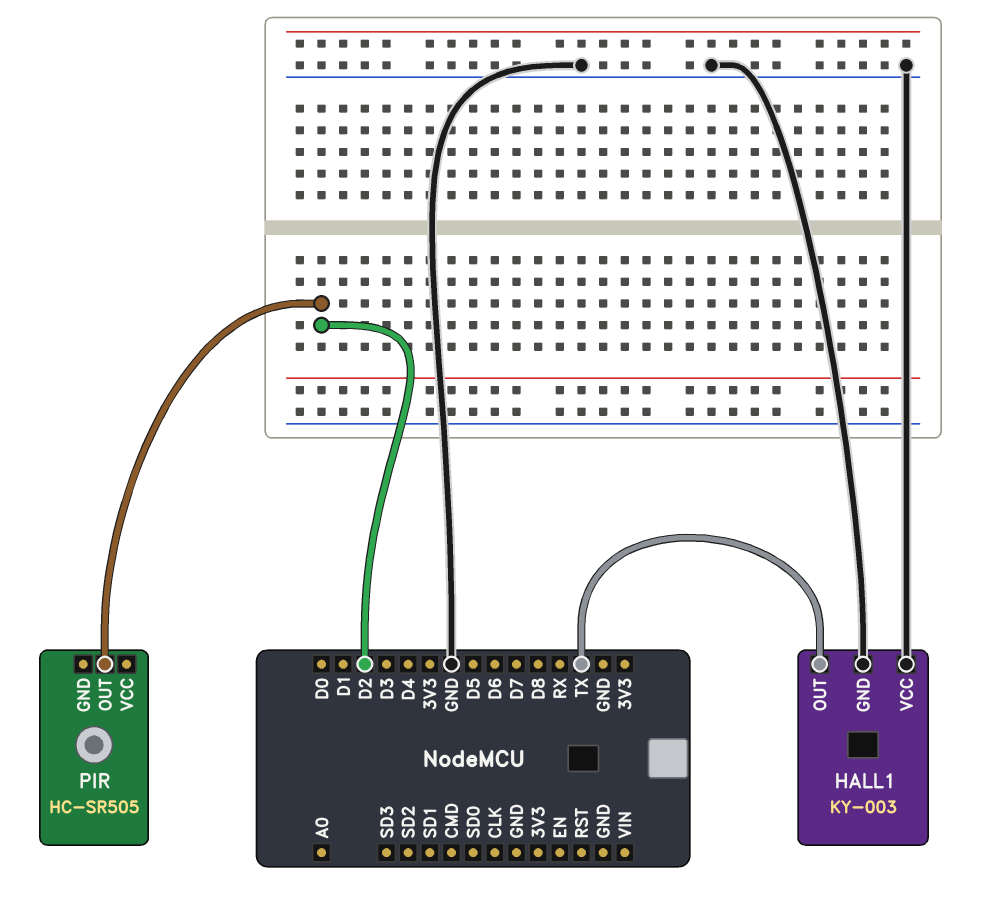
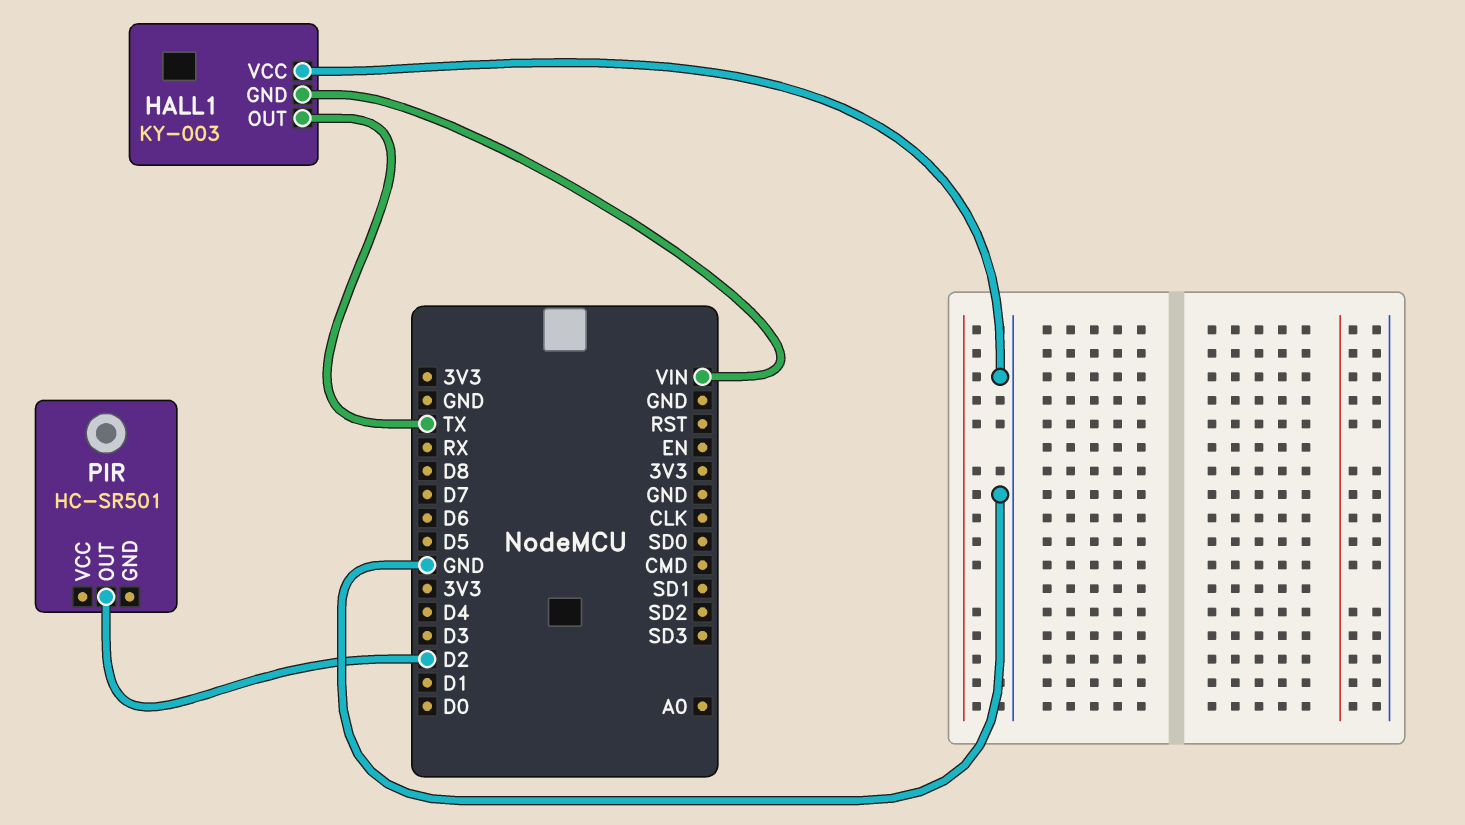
HALL1 pin GND: GND -> VIN
PIR: HC-SR505 -> HC-SR501

